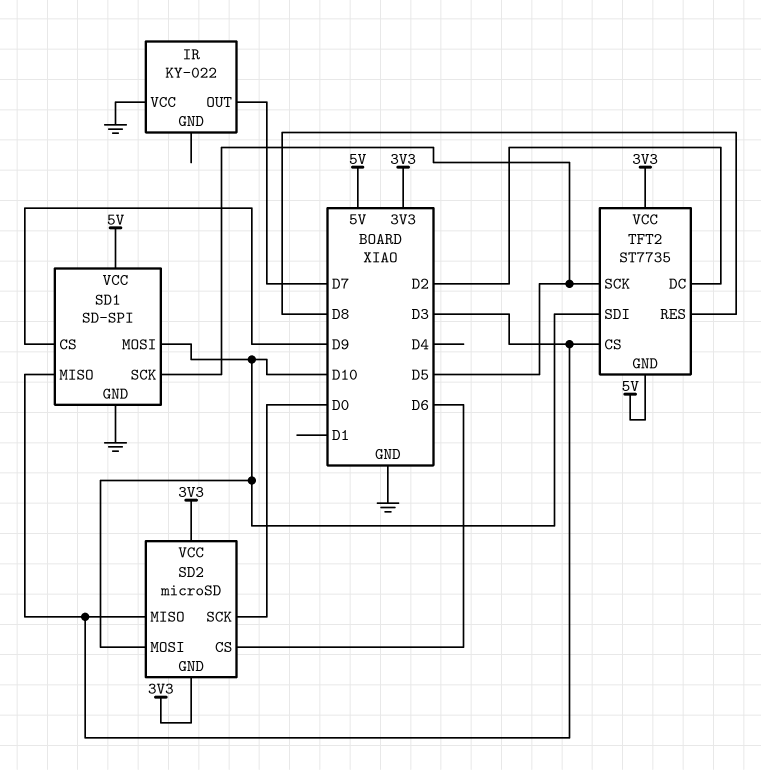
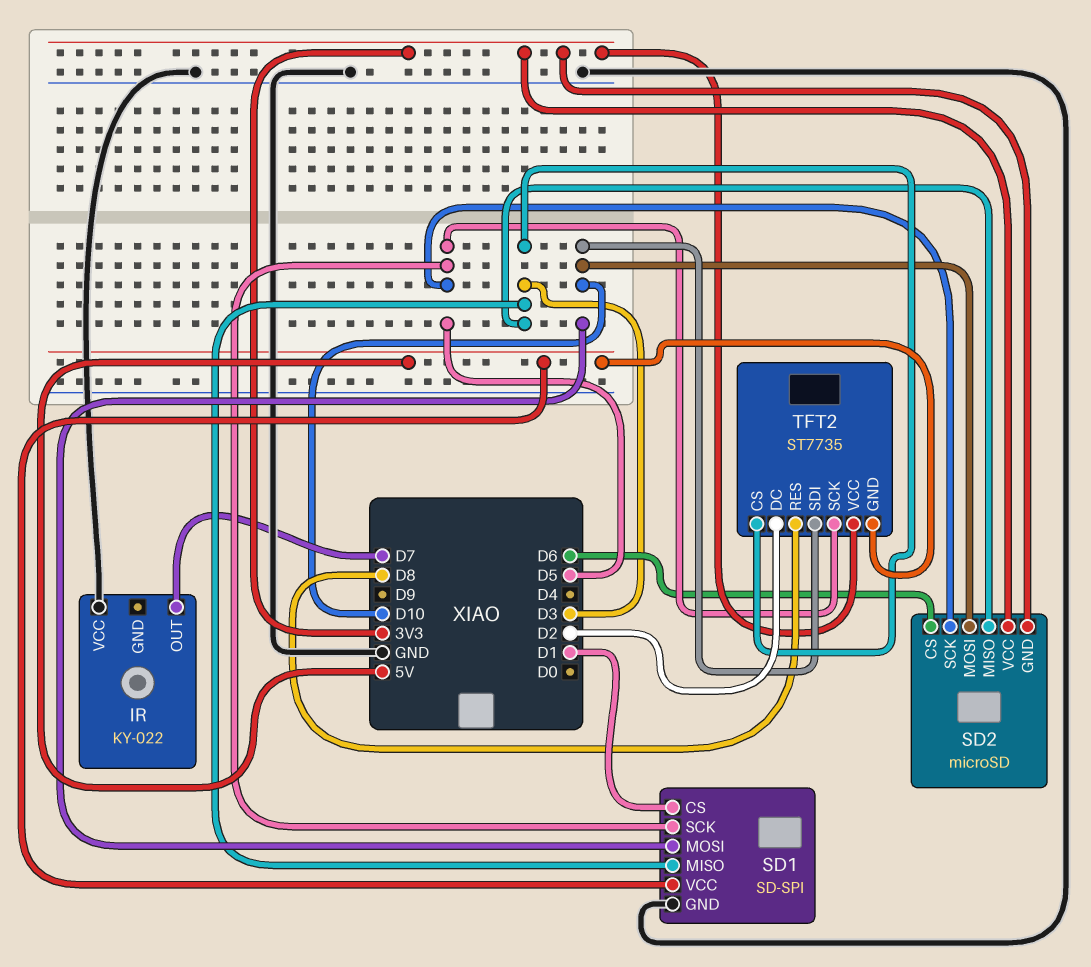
SD1 pin CS: D9 -> D1
SD2 pin SCK: D0 -> D5

